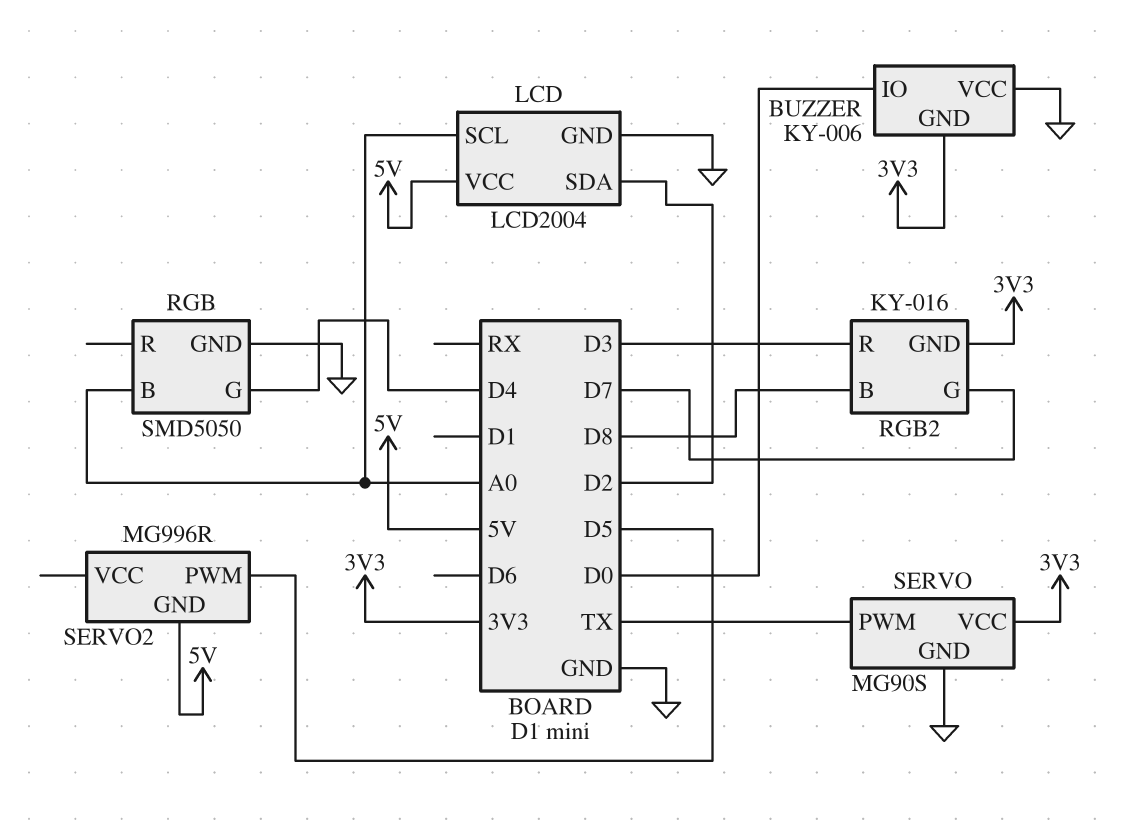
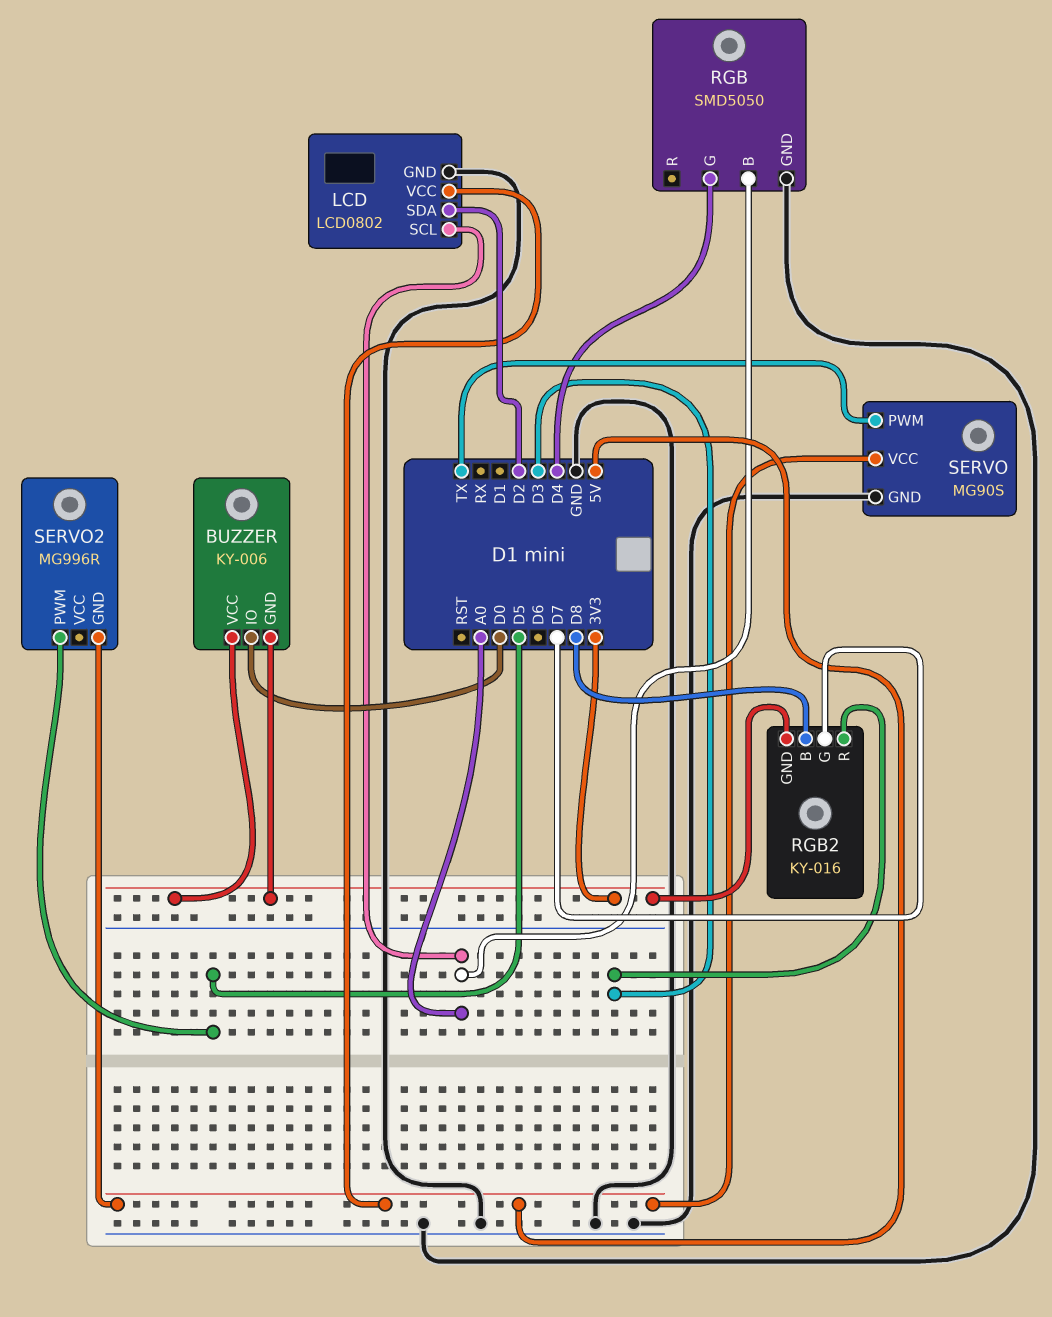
BUZZER pin VCC: GND -> 3V3
LCD: LCD2004 -> LCD0802
SERVO pin VCC: 3V3 -> 5V

